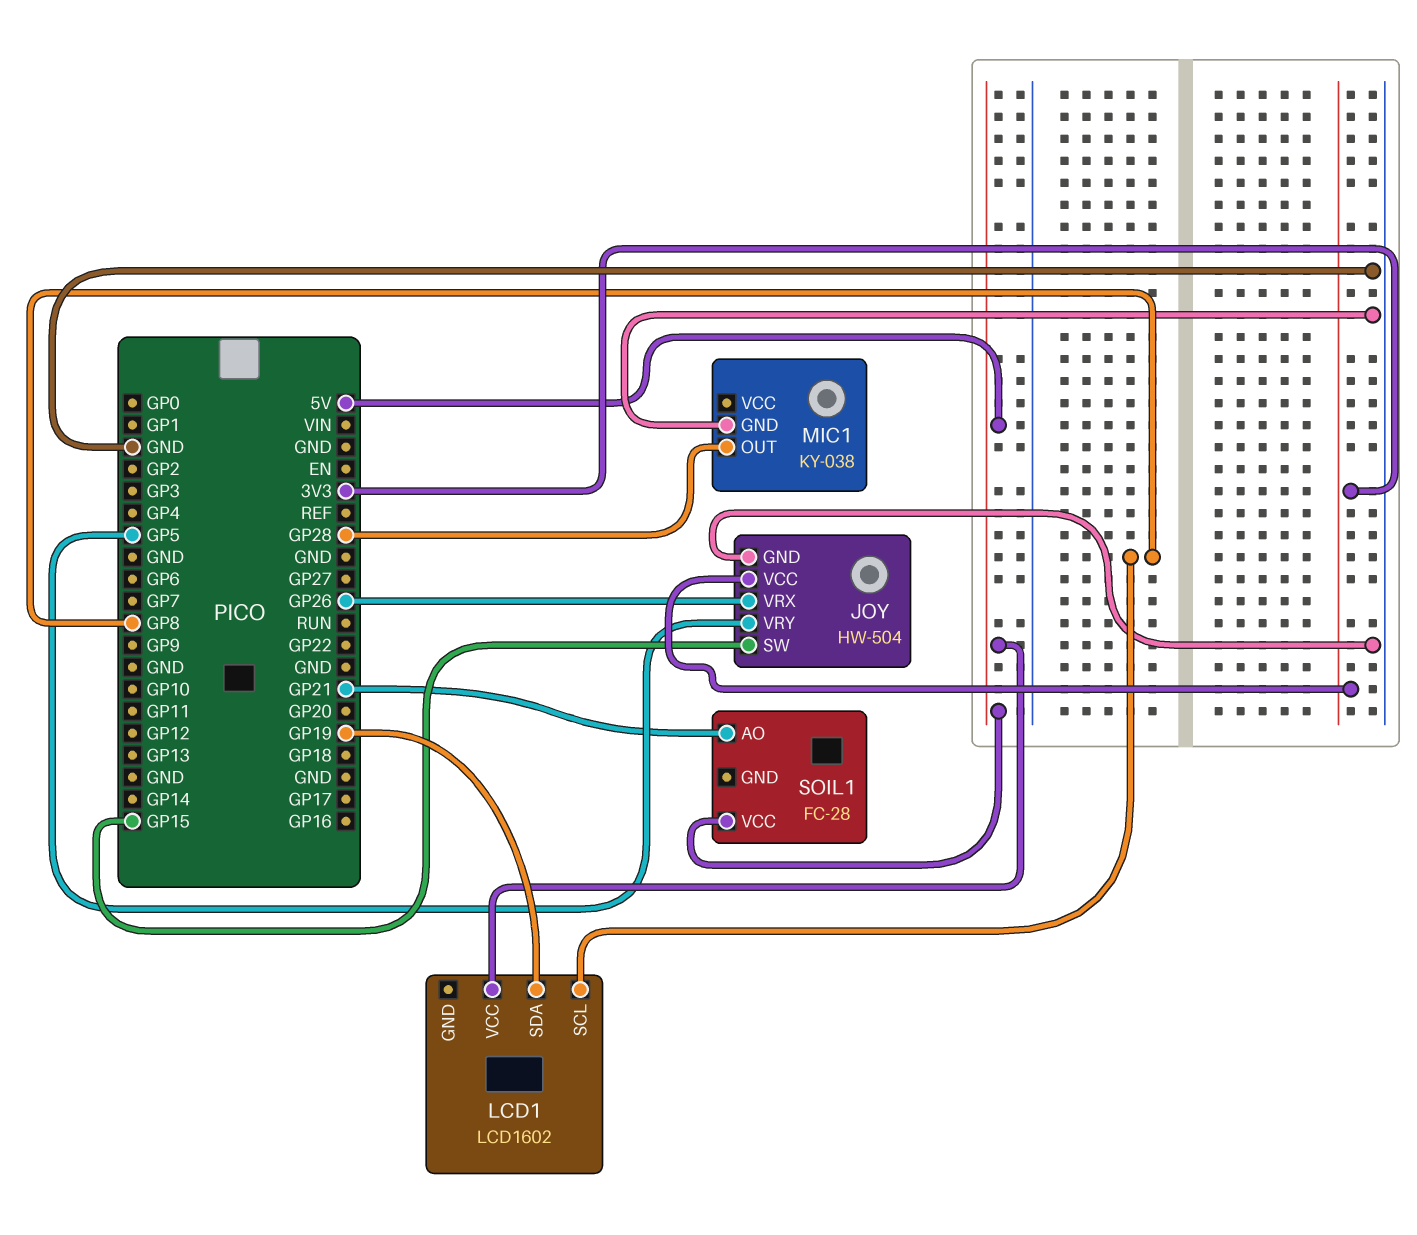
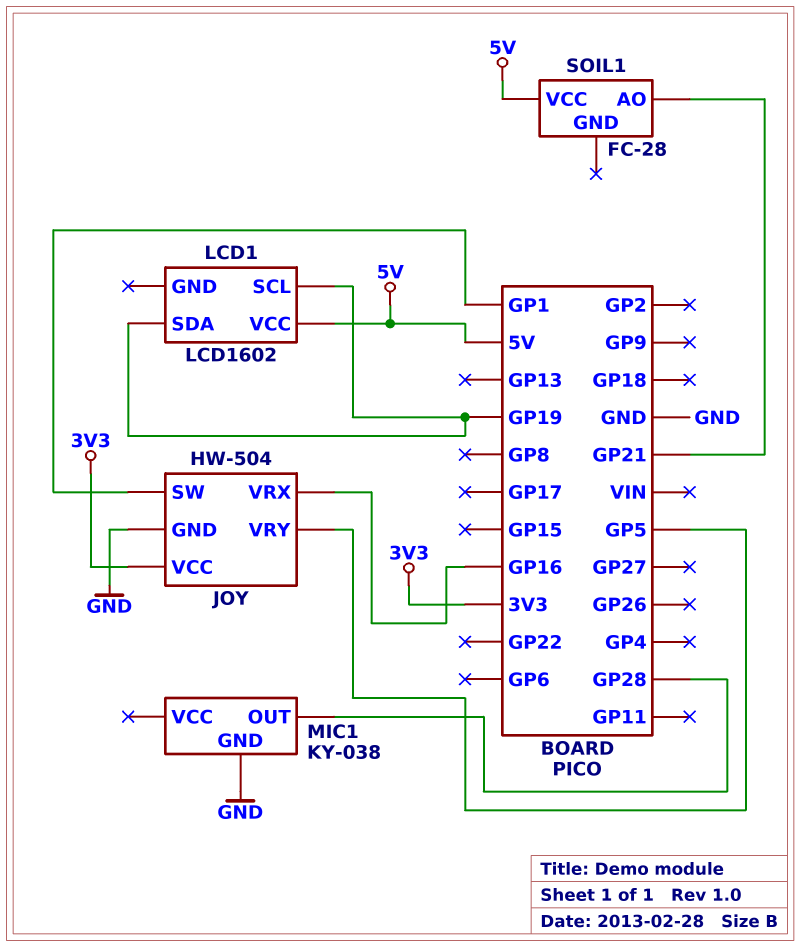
JOY pin SW: GP15 -> GP1
JOY pin VRX: GP26 -> GP16
LCD1 pin SCL: GP8 -> GP19

